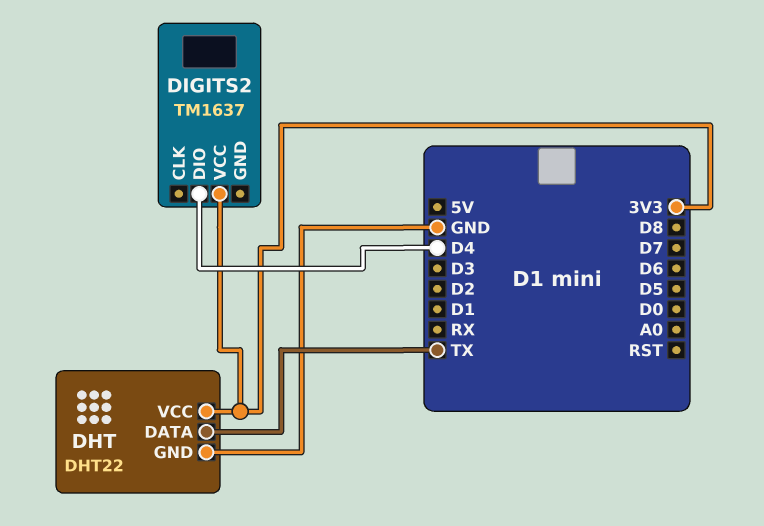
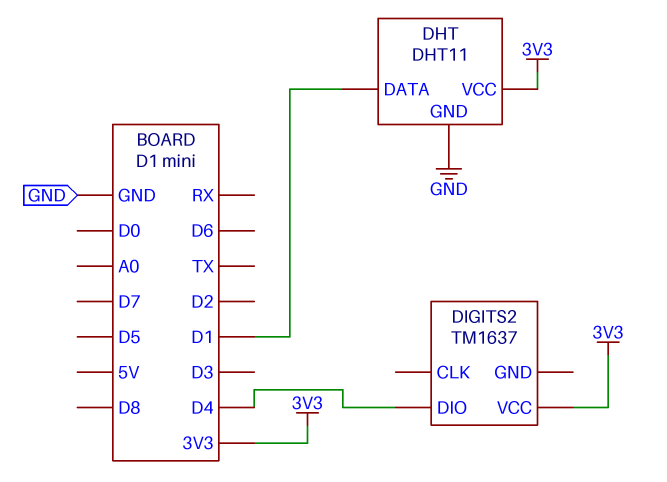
DHT: DHT22 -> DHT11
DHT pin DATA: TX -> D1

